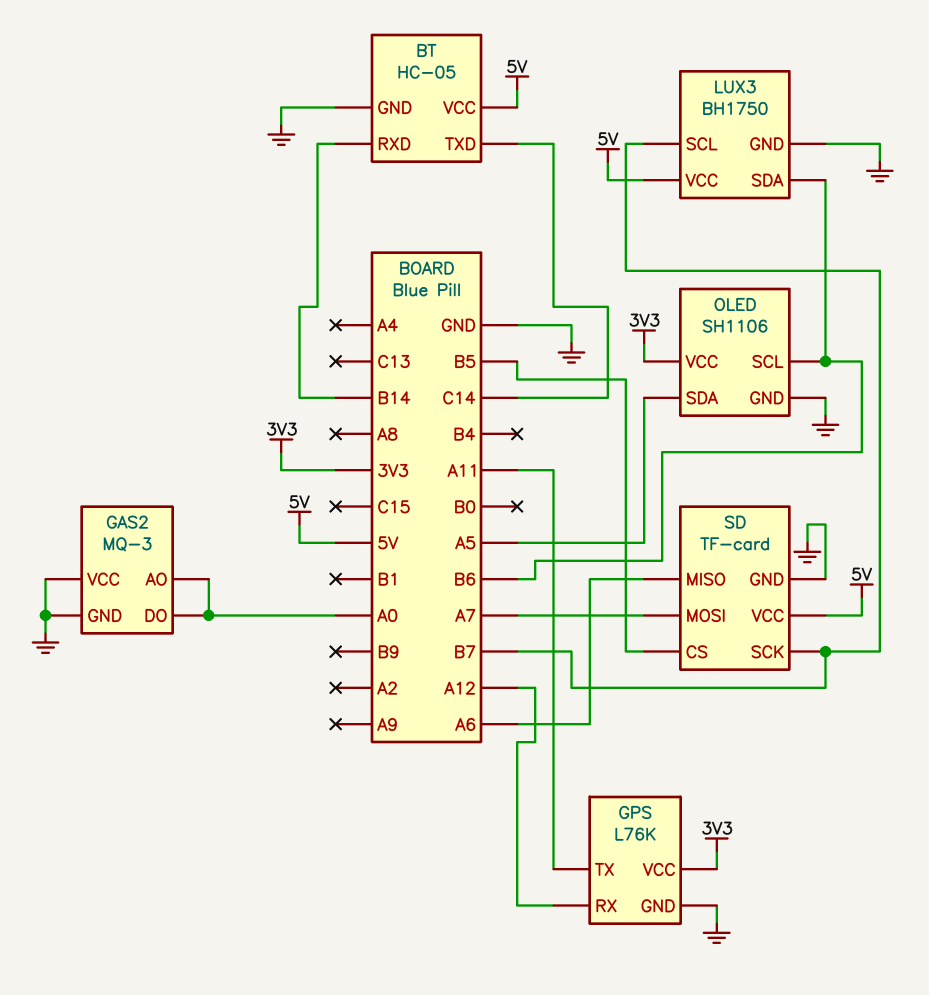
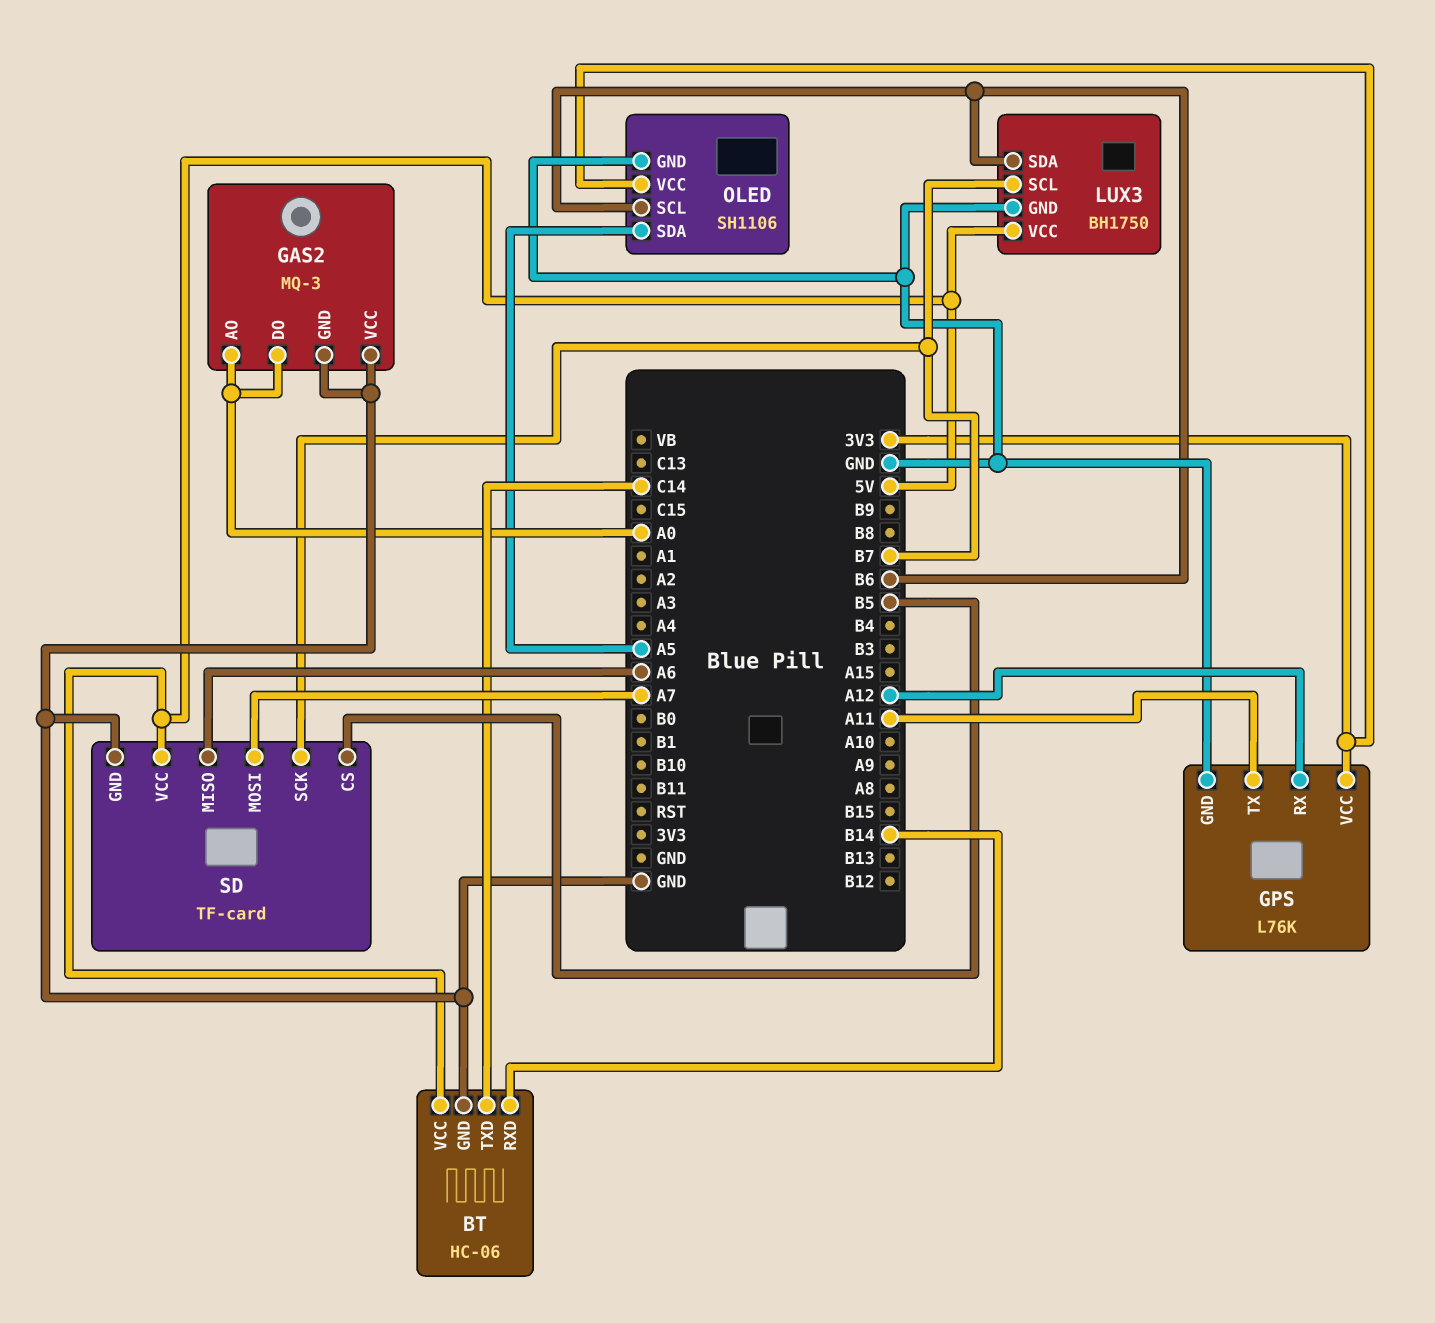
BT: HC-05 -> HC-06

